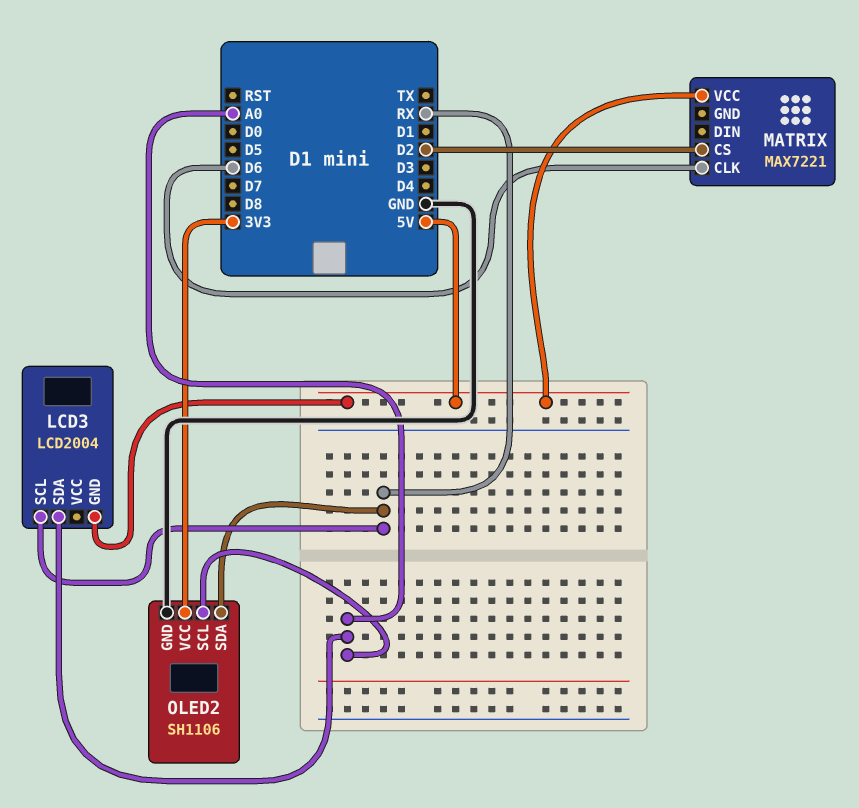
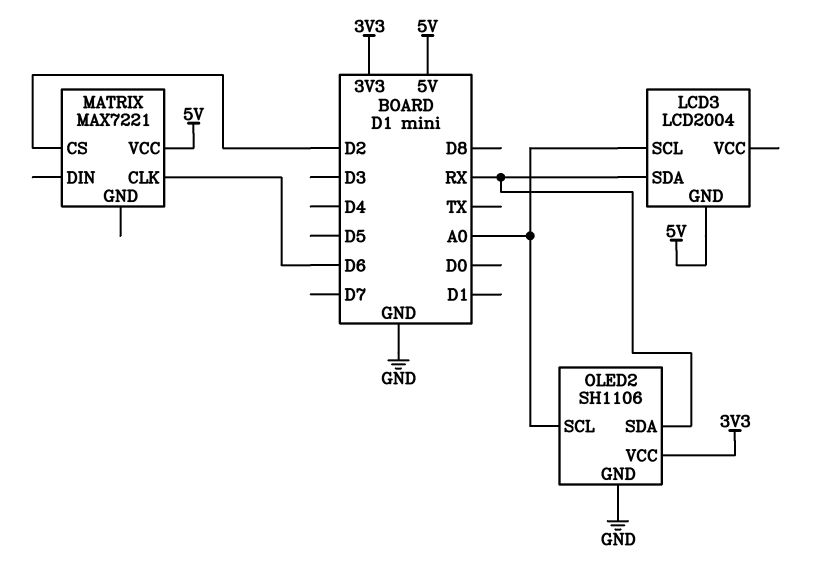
LCD3 pin SCL: RX -> A0
LCD3 pin SDA: A0 -> RX

